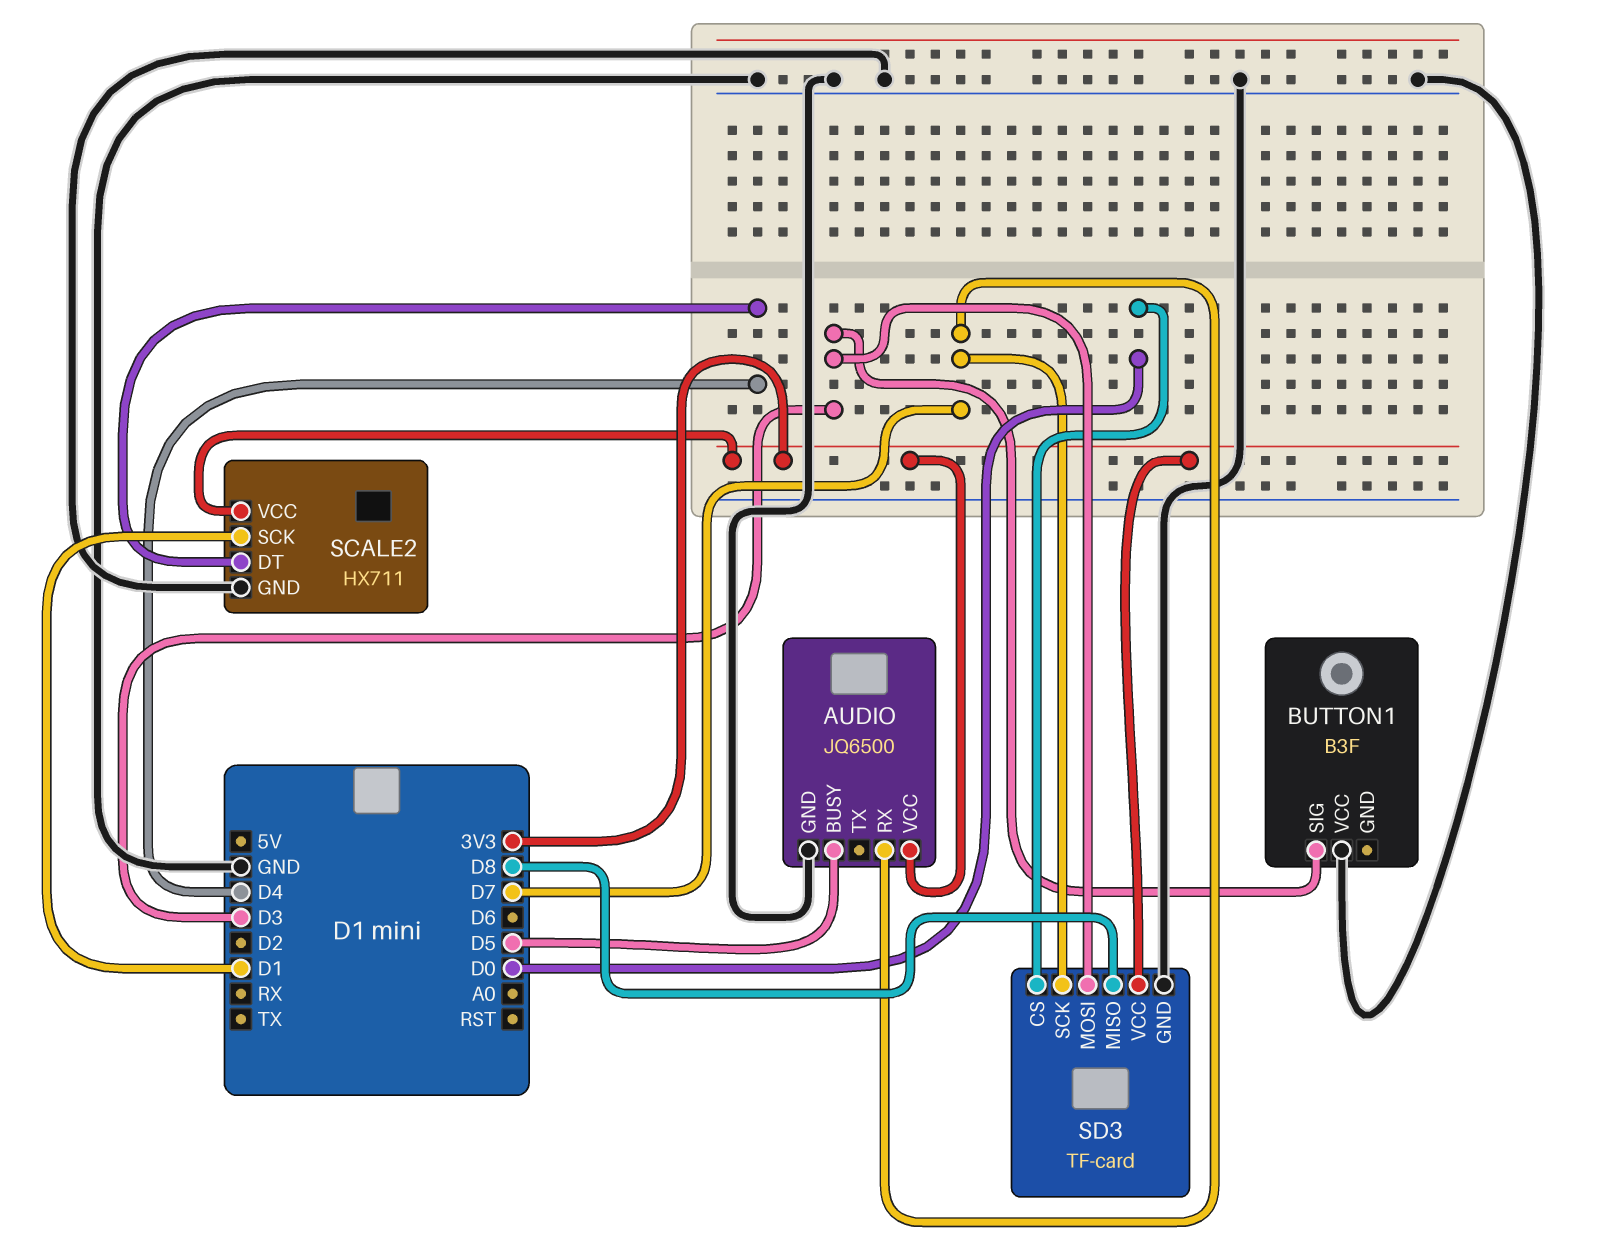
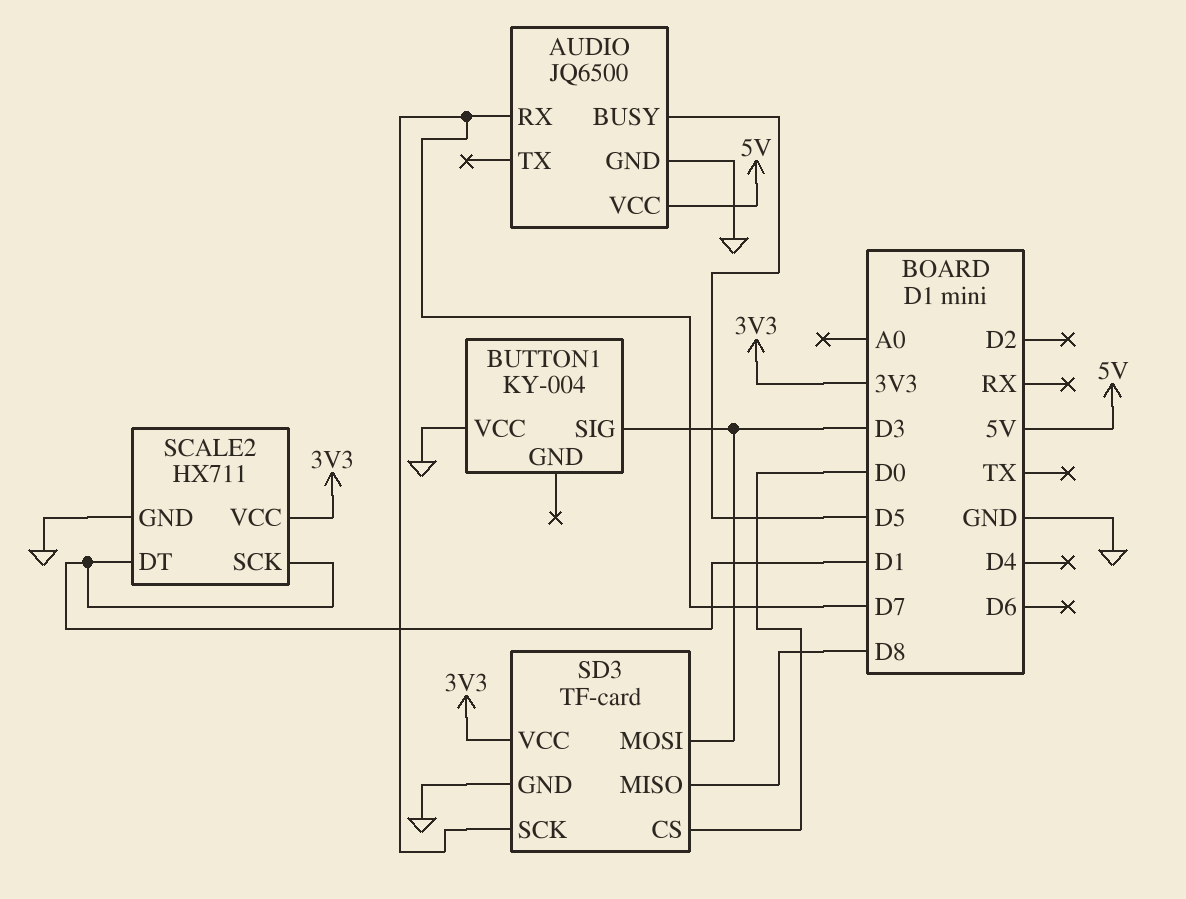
AUDIO pin VCC: 3V3 -> 5V
BUTTON1: B3F -> KY-004
SCALE2 pin DT: D4 -> D1

